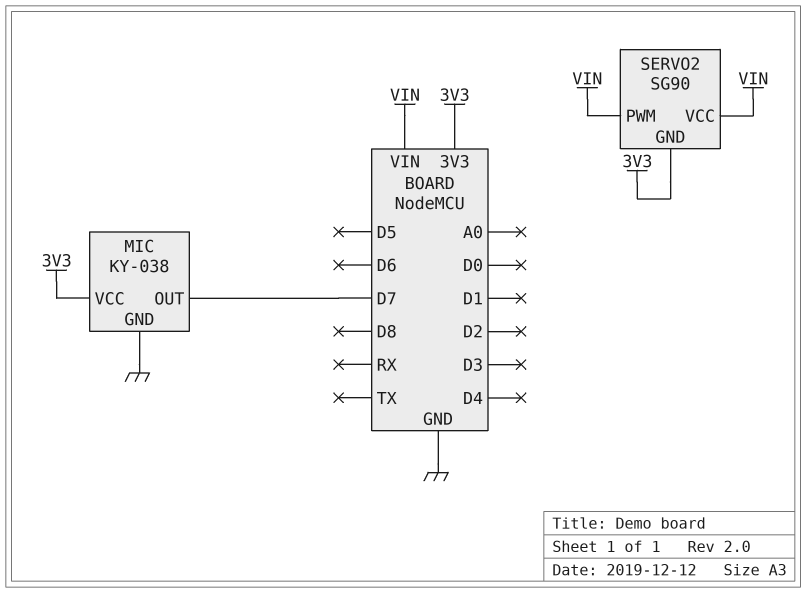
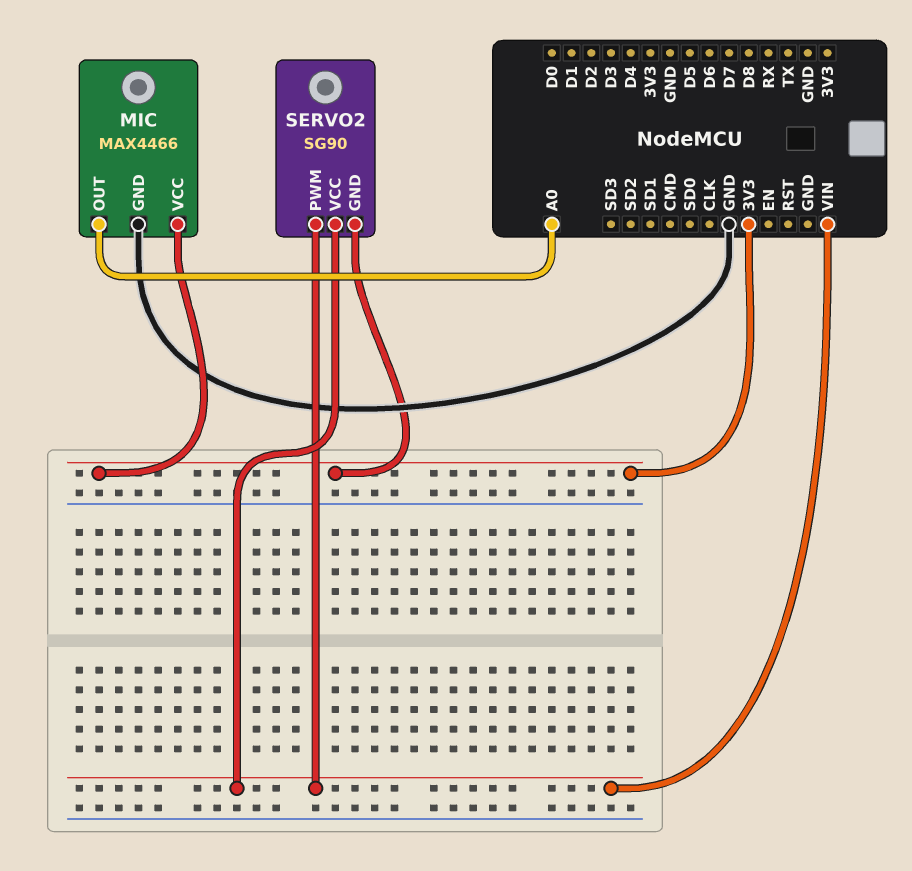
MIC: KY-038 -> MAX4466
MIC pin OUT: D7 -> A0

